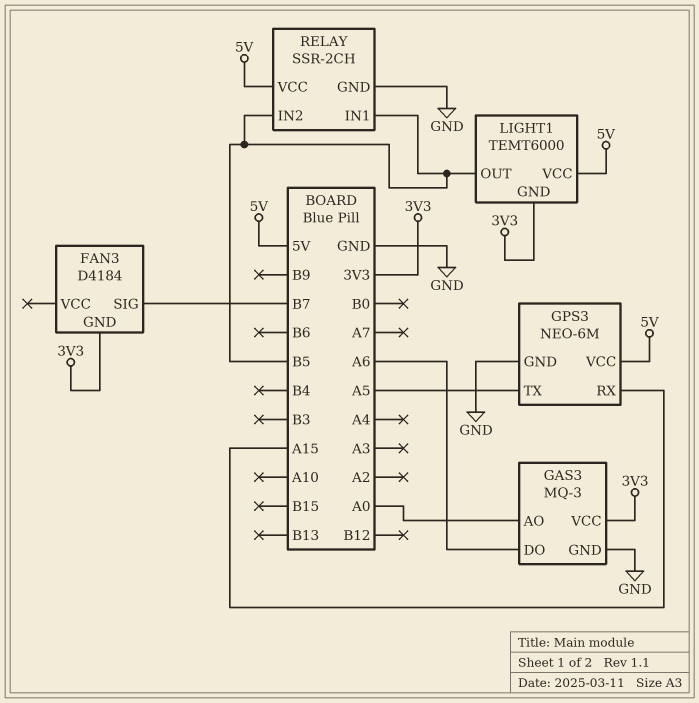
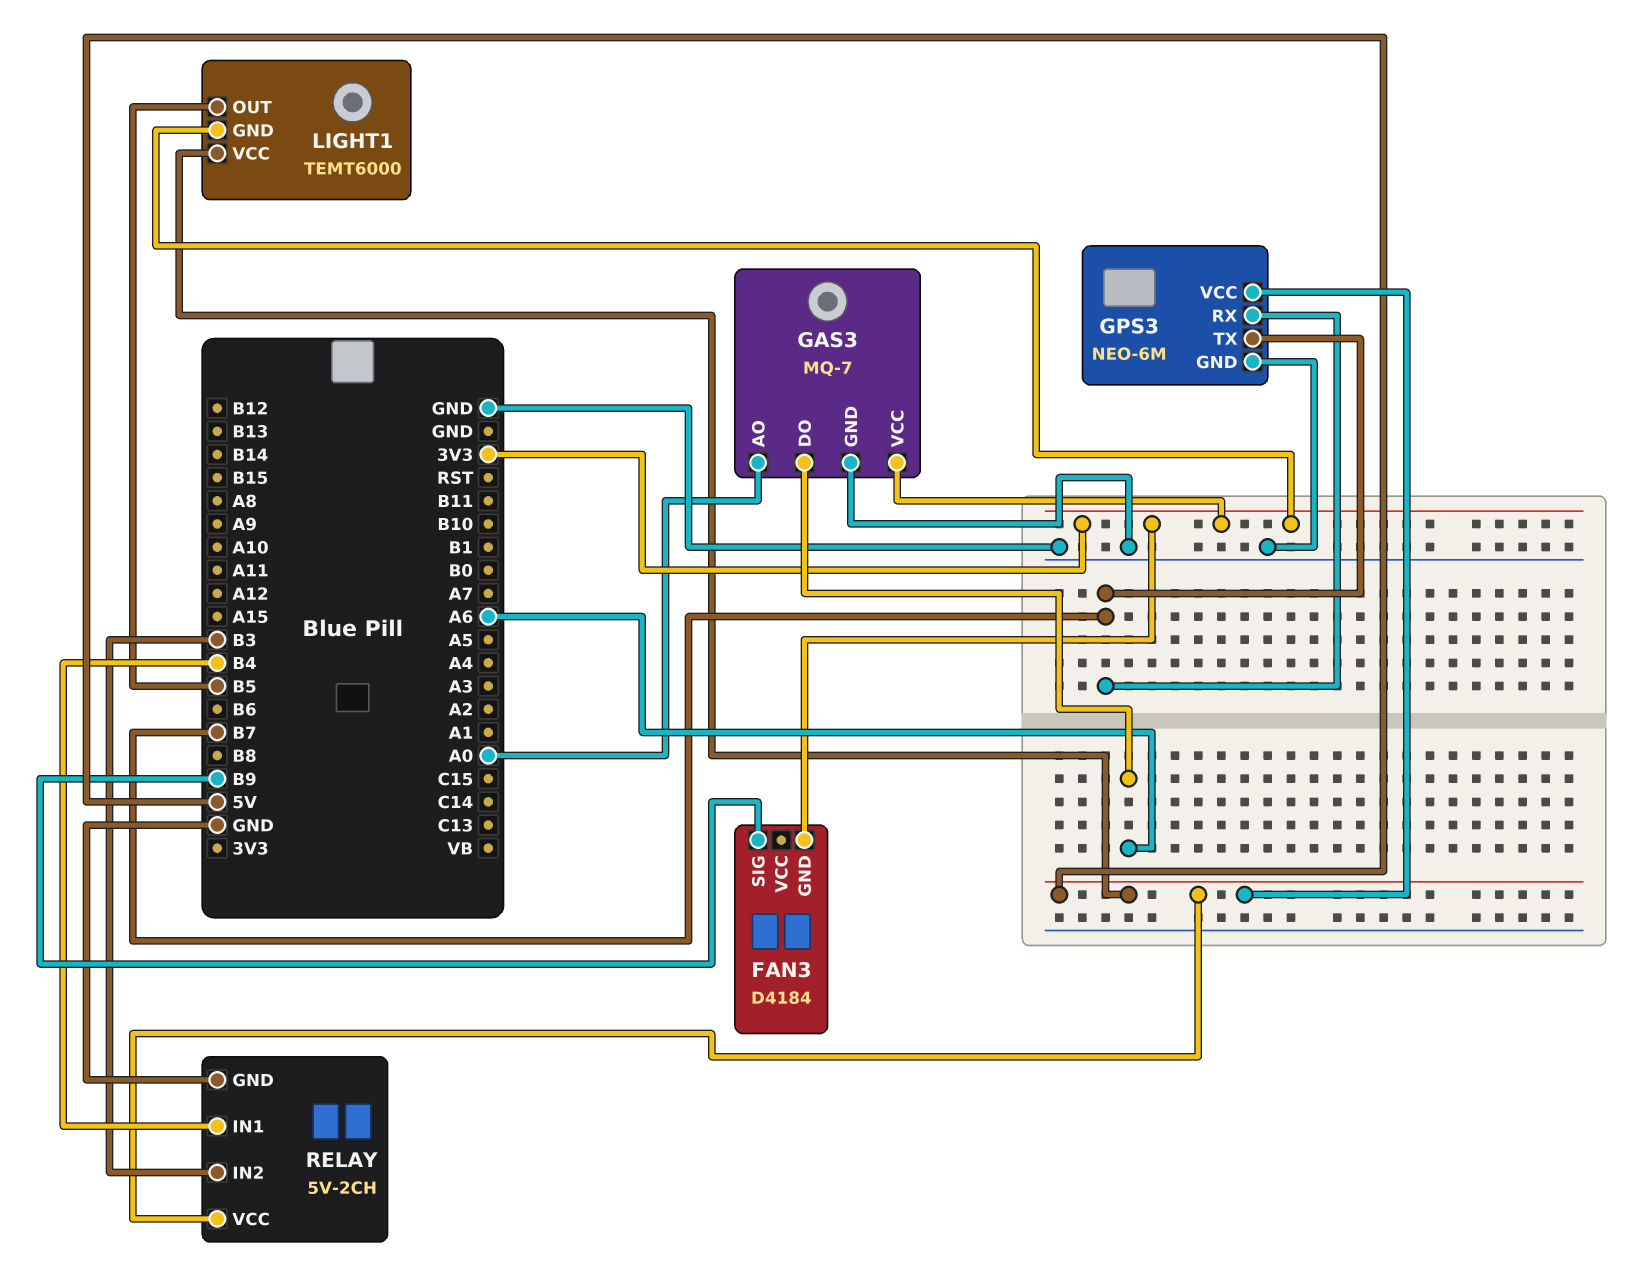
FAN3 pin SIG: B7 -> B9
GAS3: MQ-3 -> MQ-7
GPS3 pin RX: A15 -> B7
GPS3 pin TX: A5 -> B7
RELAY: SSR-2CH -> 5V-2CH
RELAY pin IN1: B5 -> B4
RELAY pin IN2: B5 -> B3

